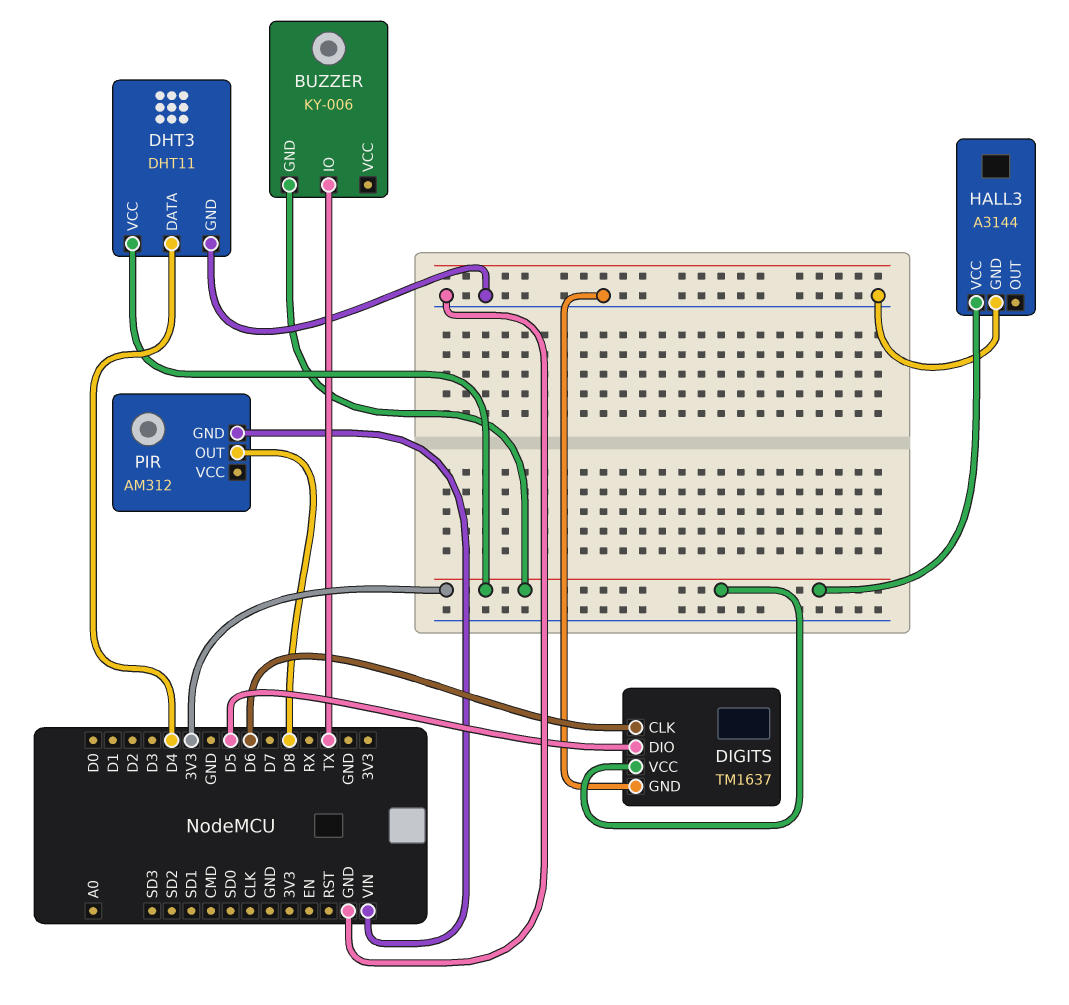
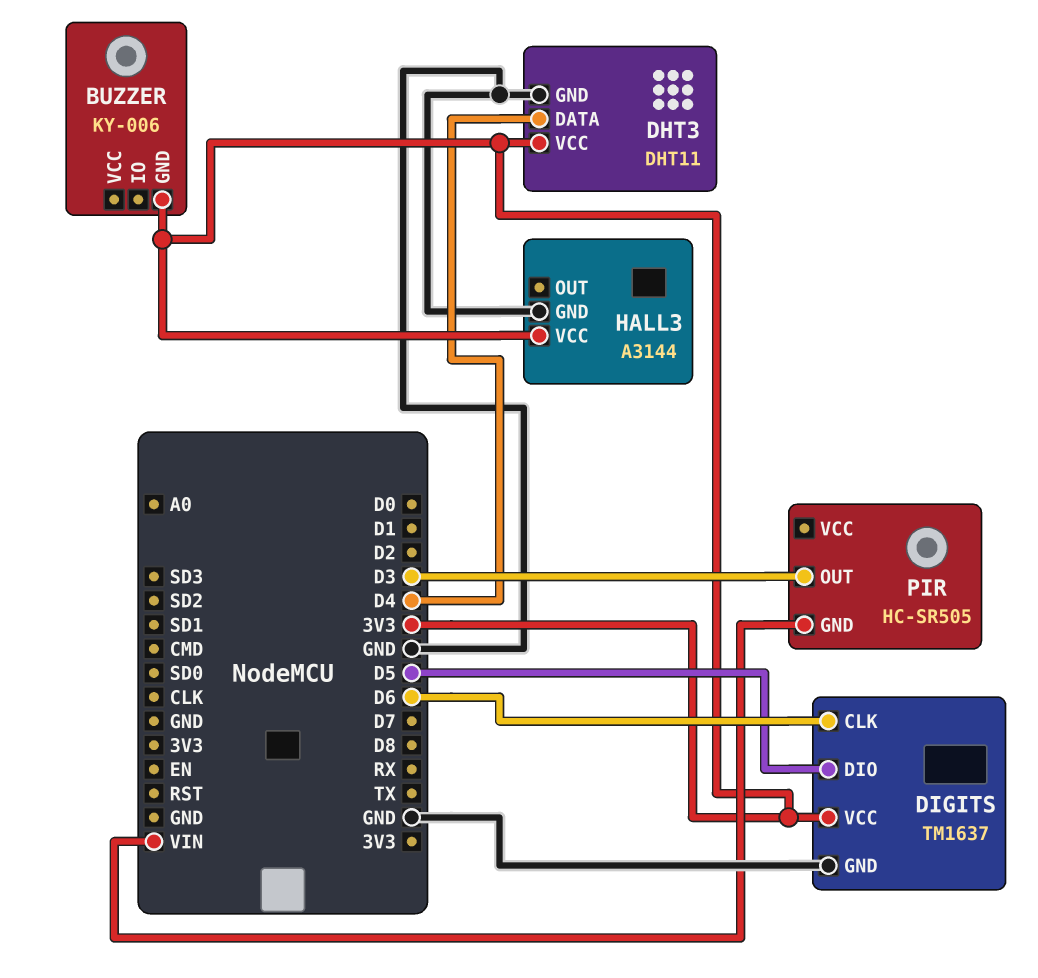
BUZZER pin IO: TX -> none
PIR: AM312 -> HC-SR505
PIR pin OUT: D8 -> D3

